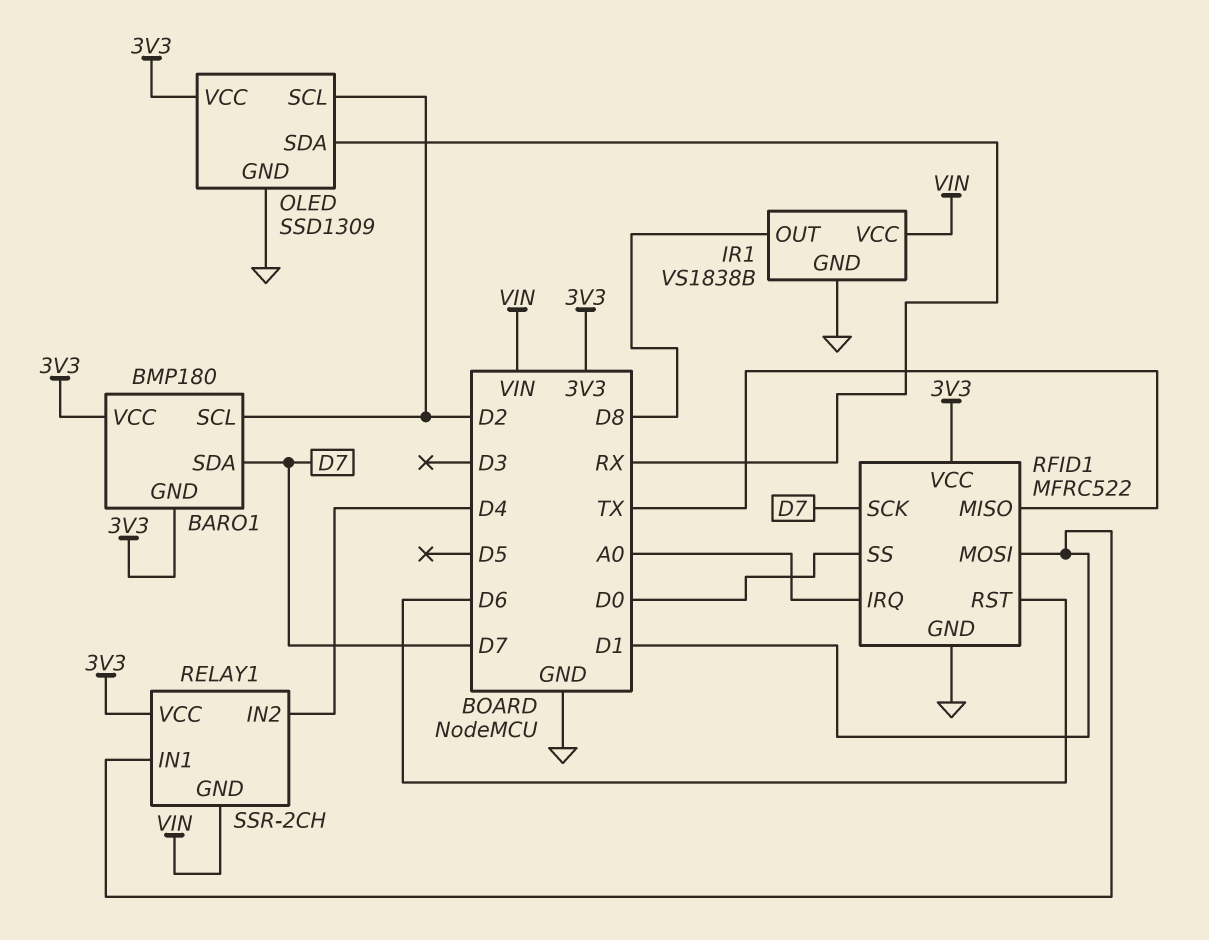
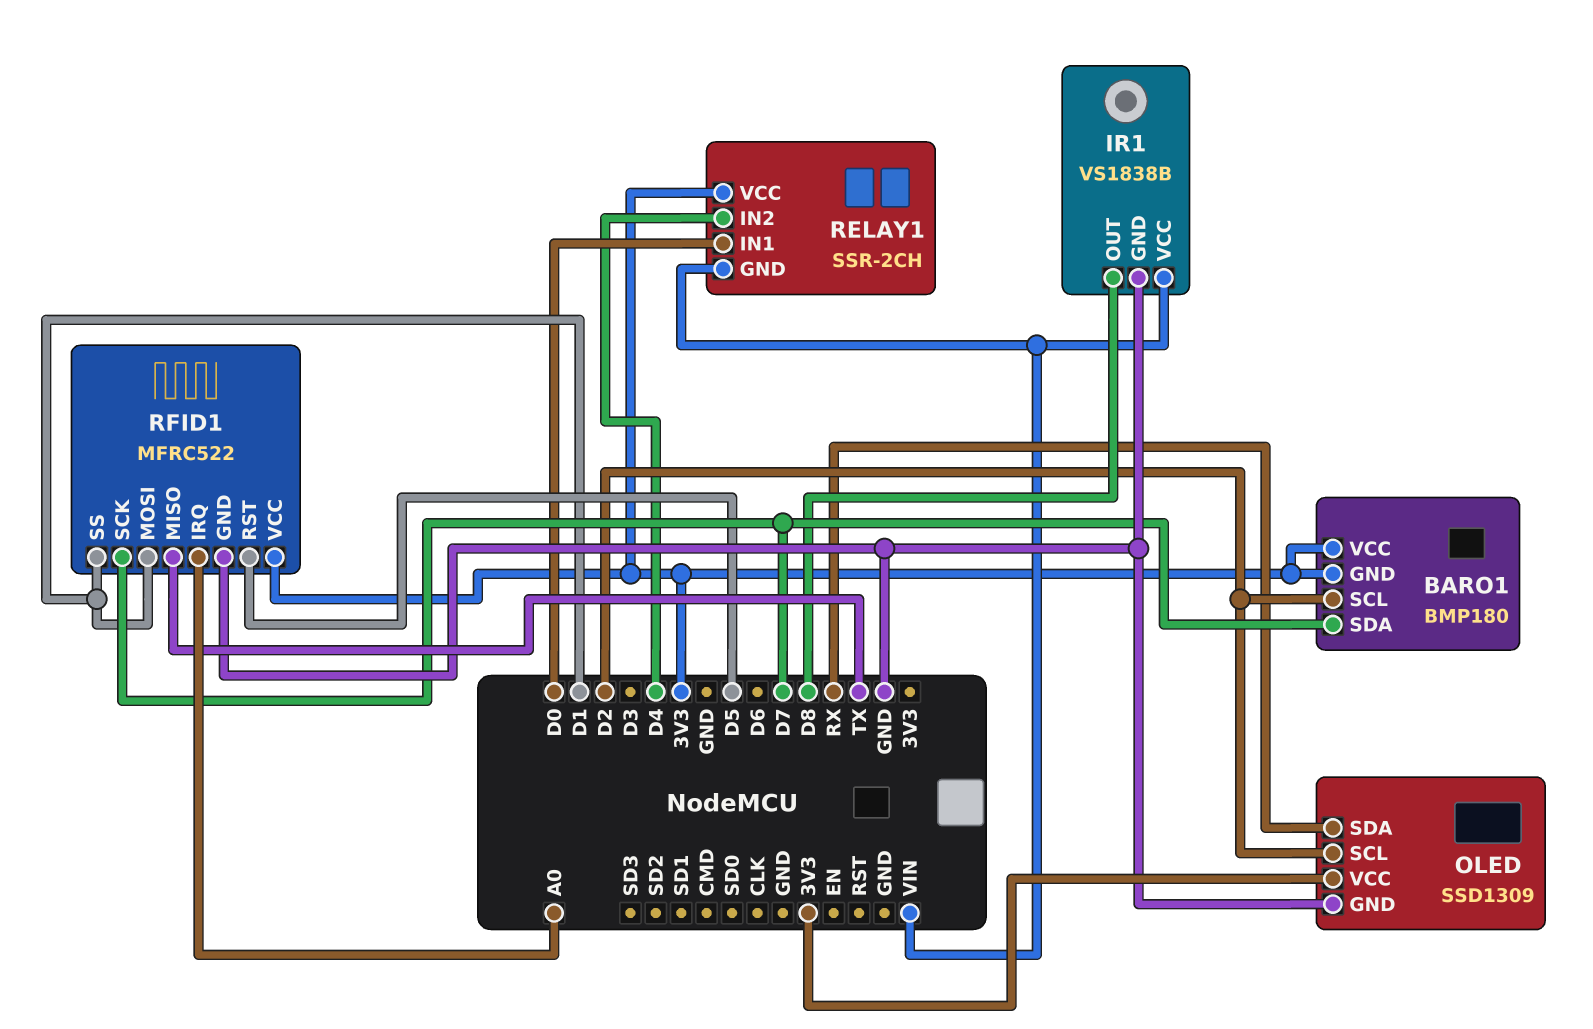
RELAY1 pin IN1: D1 -> D0
RFID1 pin RST: D6 -> D5
RFID1 pin SS: D0 -> D1

